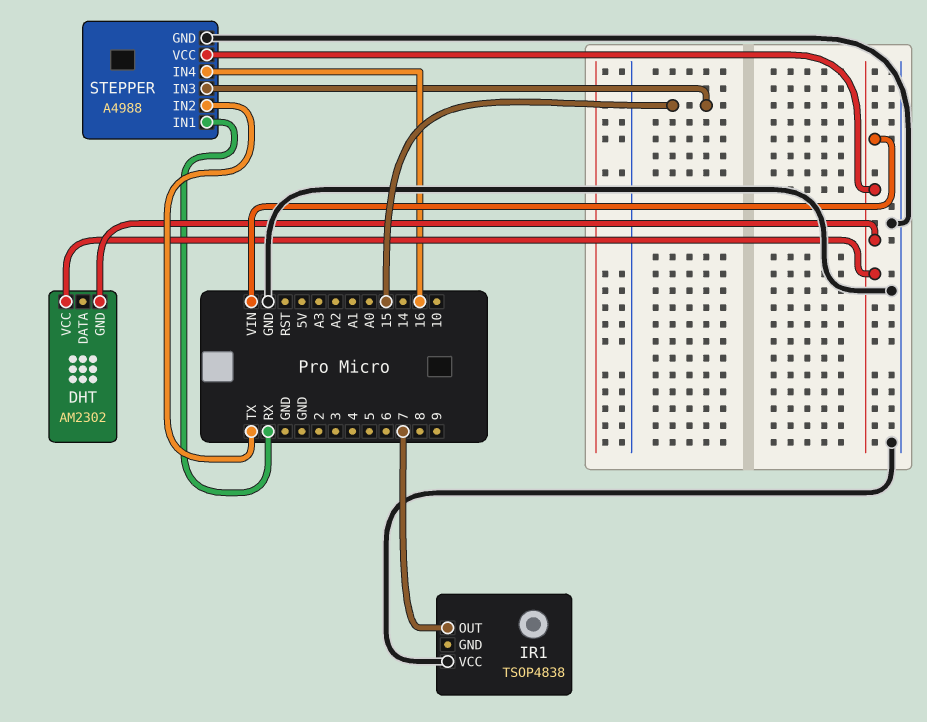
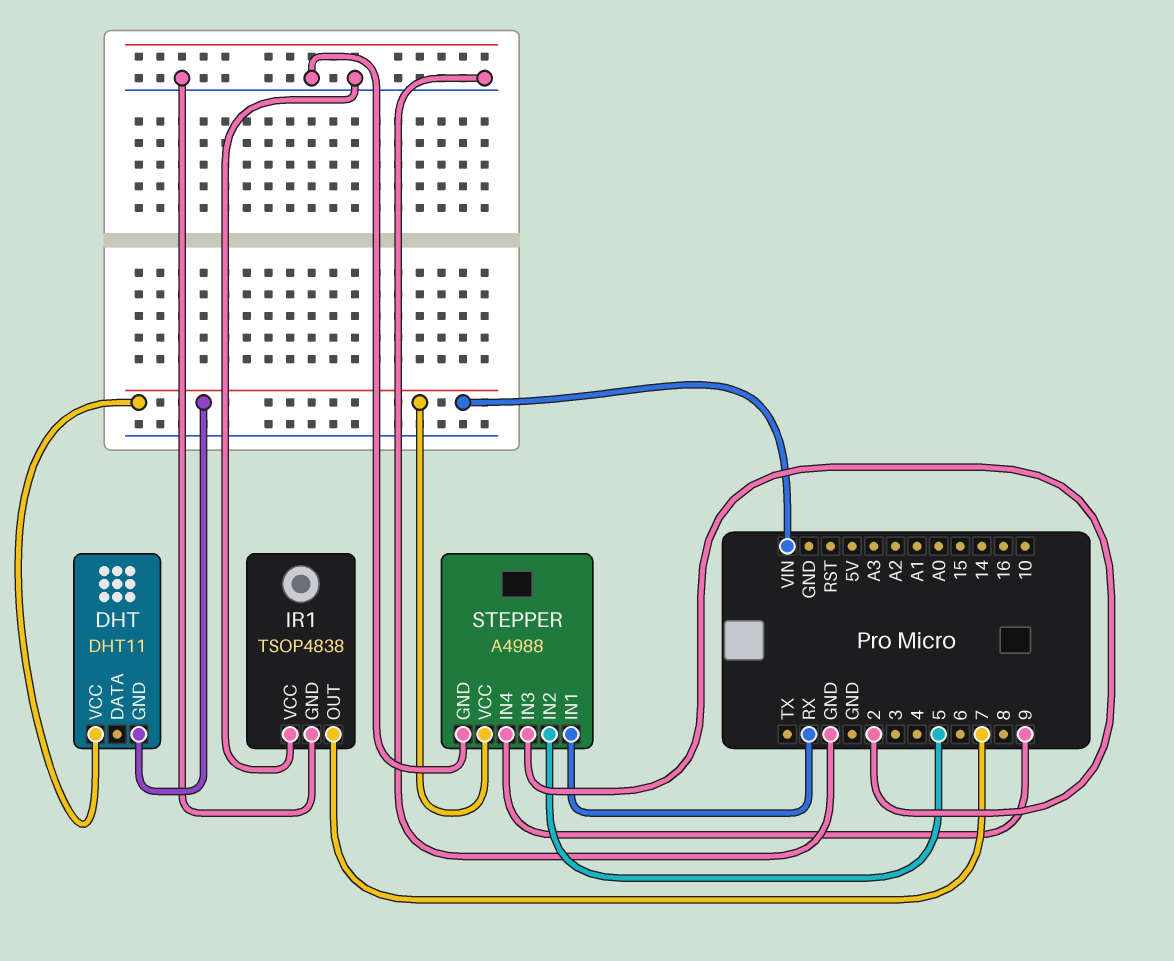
DHT: AM2302 -> DHT11
IR1 pin GND: none -> GND
STEPPER pin IN2: TX -> 5
STEPPER pin IN3: 15 -> 2
STEPPER pin IN4: 16 -> 9

